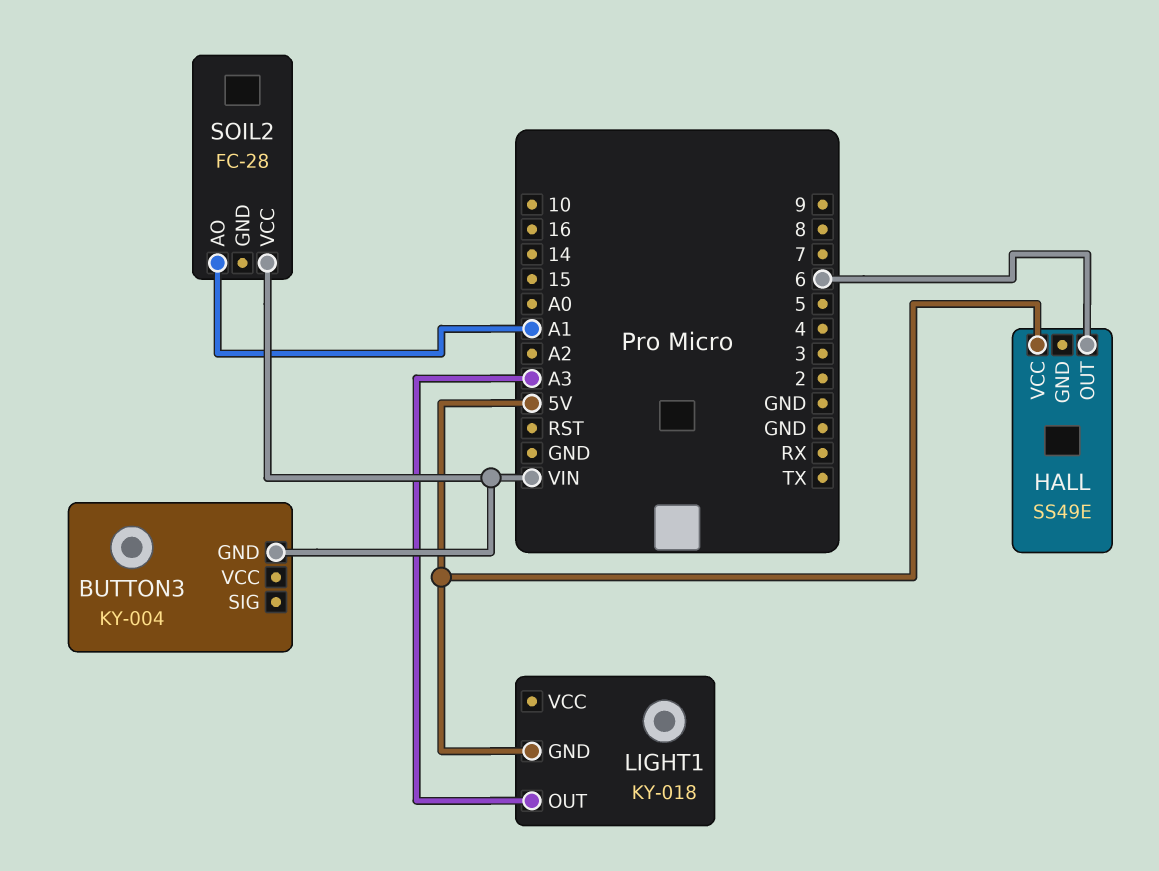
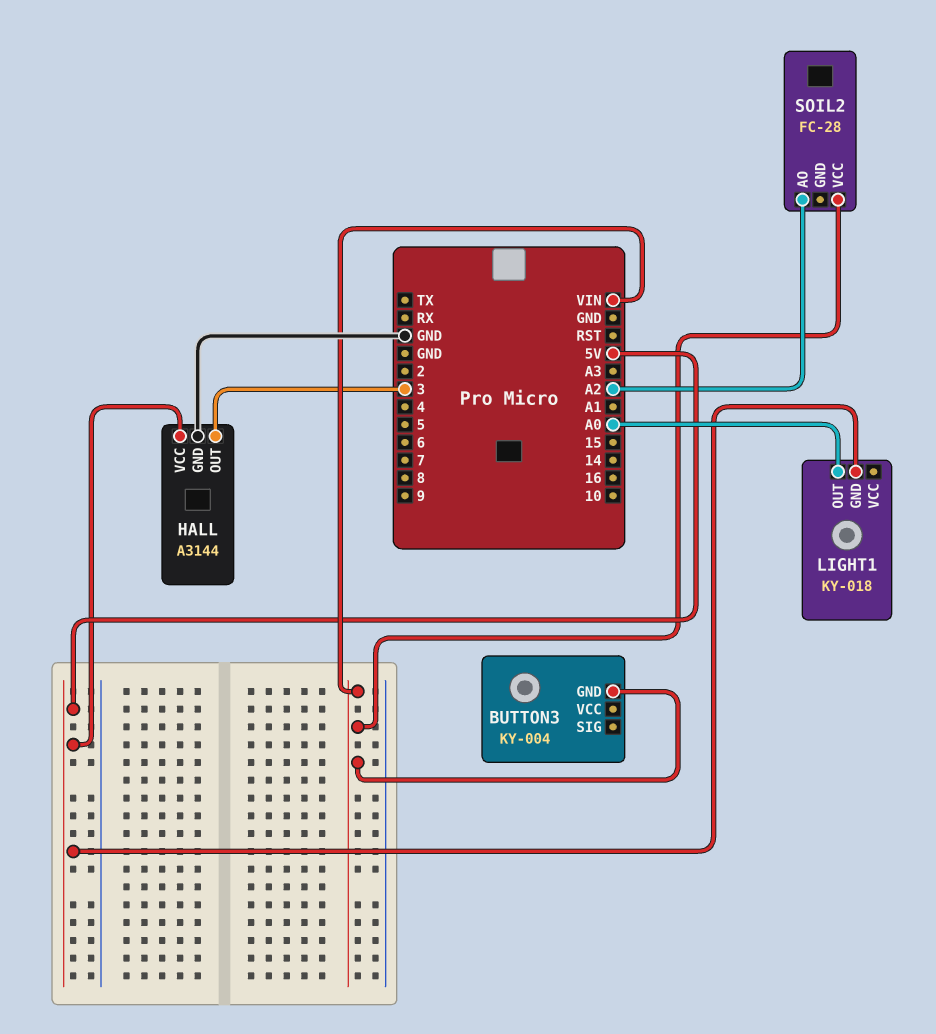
HALL: SS49E -> A3144
HALL pin GND: none -> GND
HALL pin OUT: 6 -> 3
LIGHT1 pin OUT: A3 -> A0
SOIL2 pin AO: A1 -> A2

